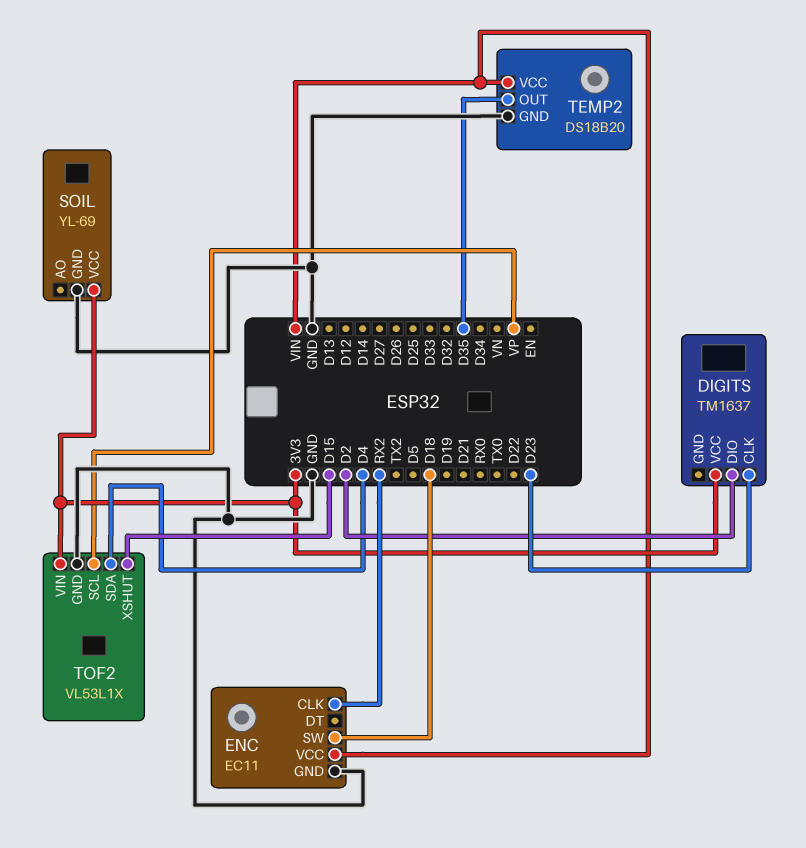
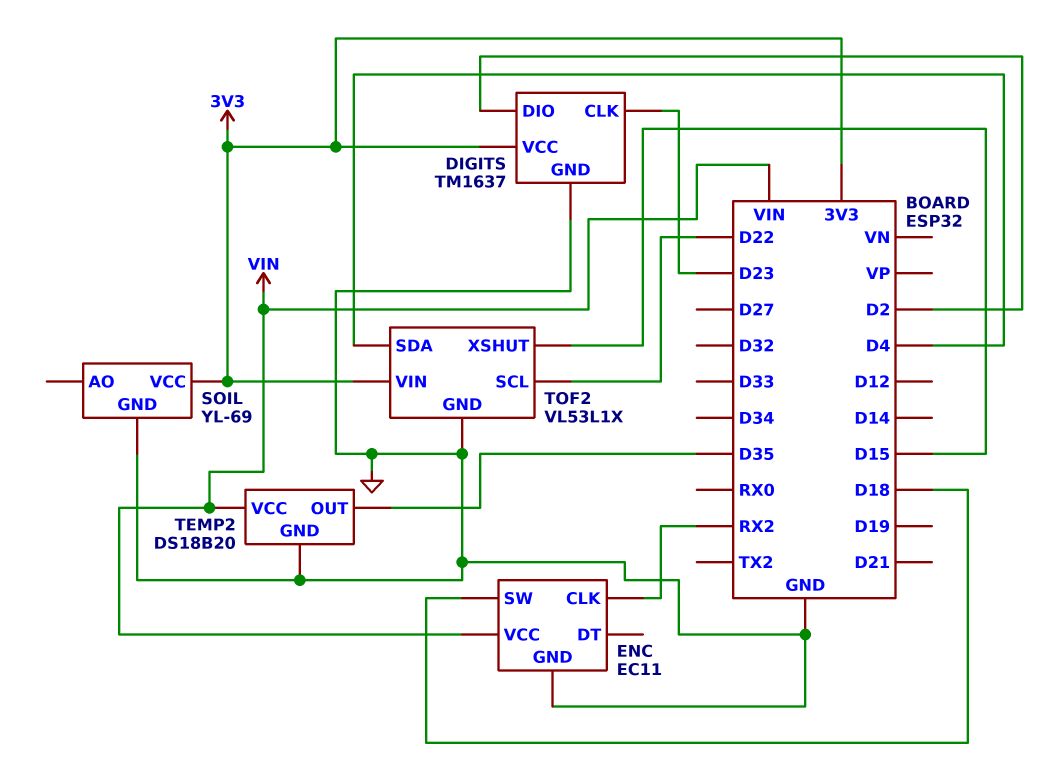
DIGITS pin GND: none -> GND
TOF2 pin SCL: VP -> D22

